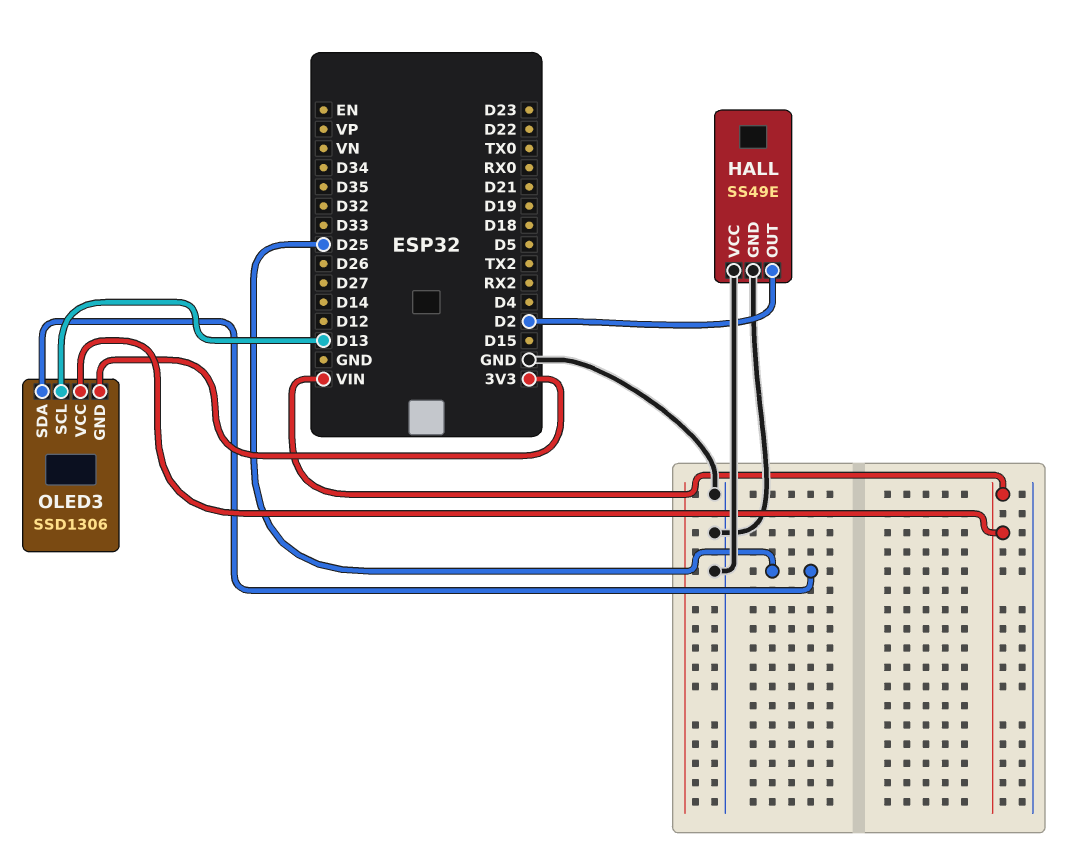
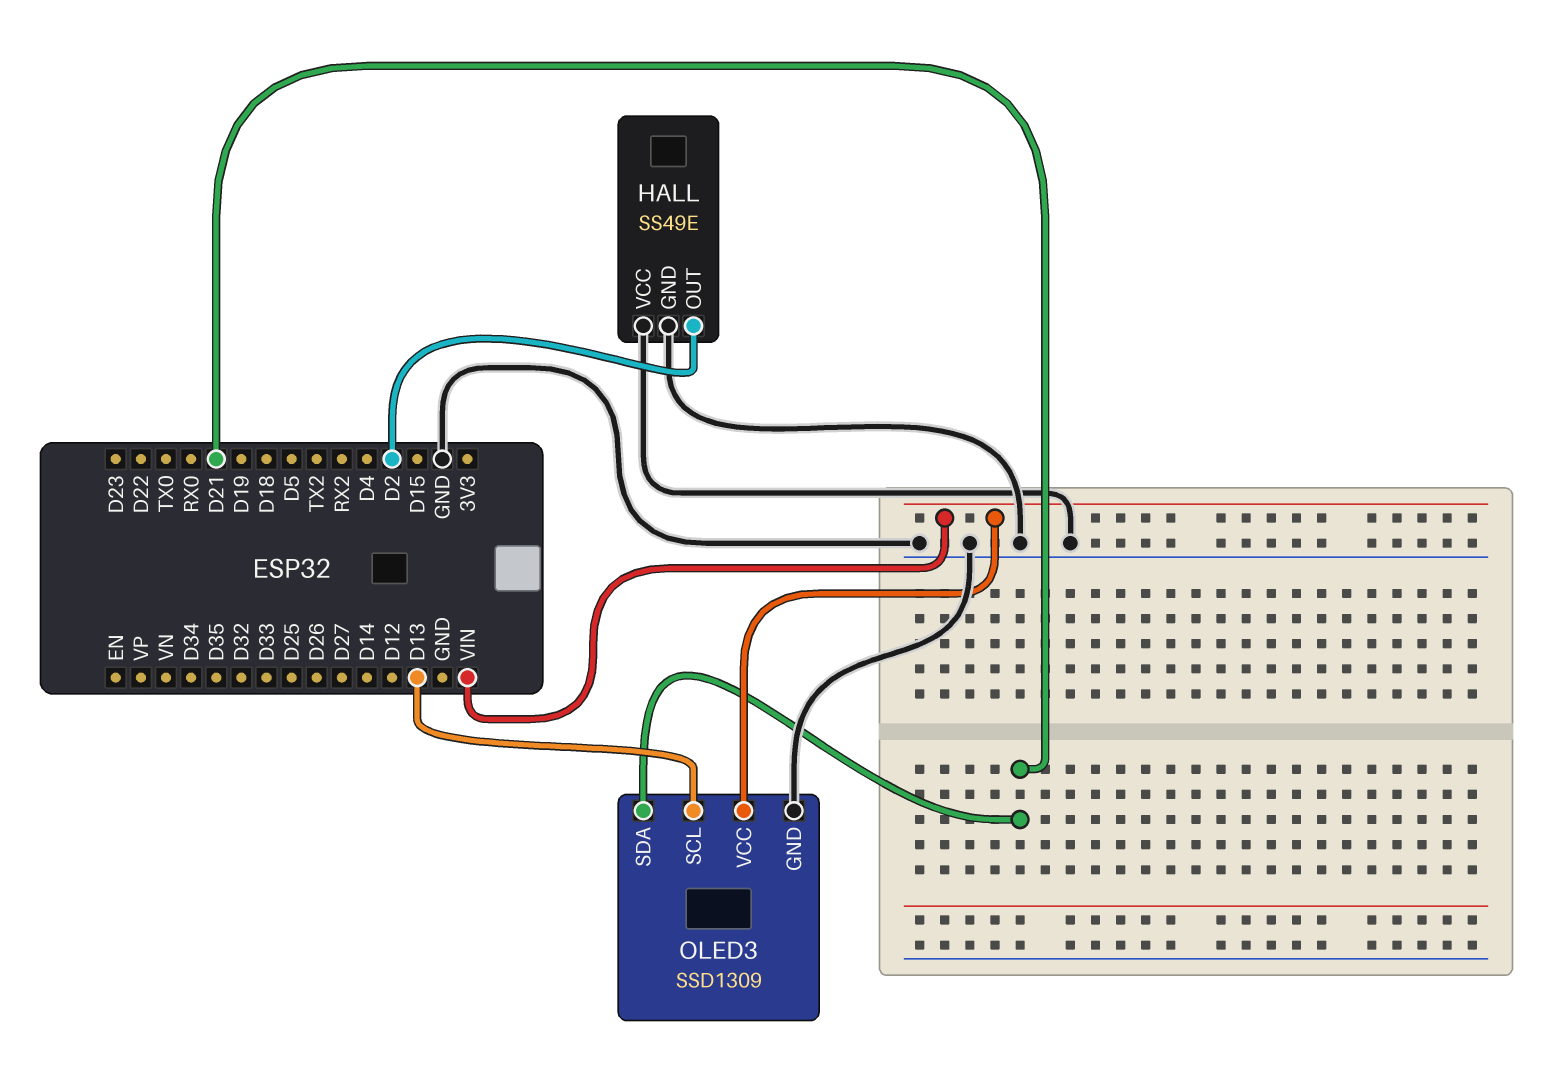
OLED3: SSD1306 -> SSD1309
OLED3 pin GND: 3V3 -> GND
OLED3 pin SDA: D25 -> D21

